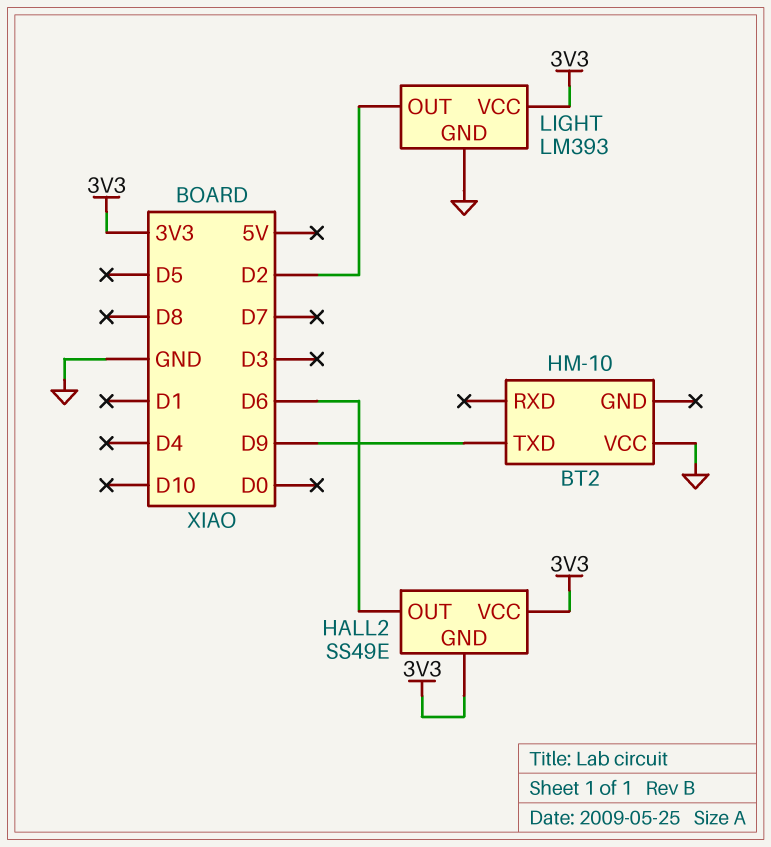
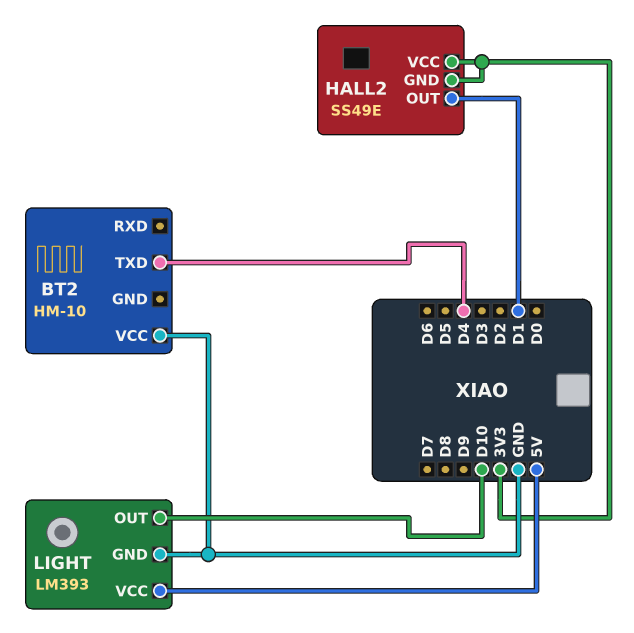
BT2 pin TXD: D9 -> D4
HALL2 pin OUT: D6 -> D1
LIGHT pin OUT: D2 -> D10
LIGHT pin VCC: 3V3 -> 5V

